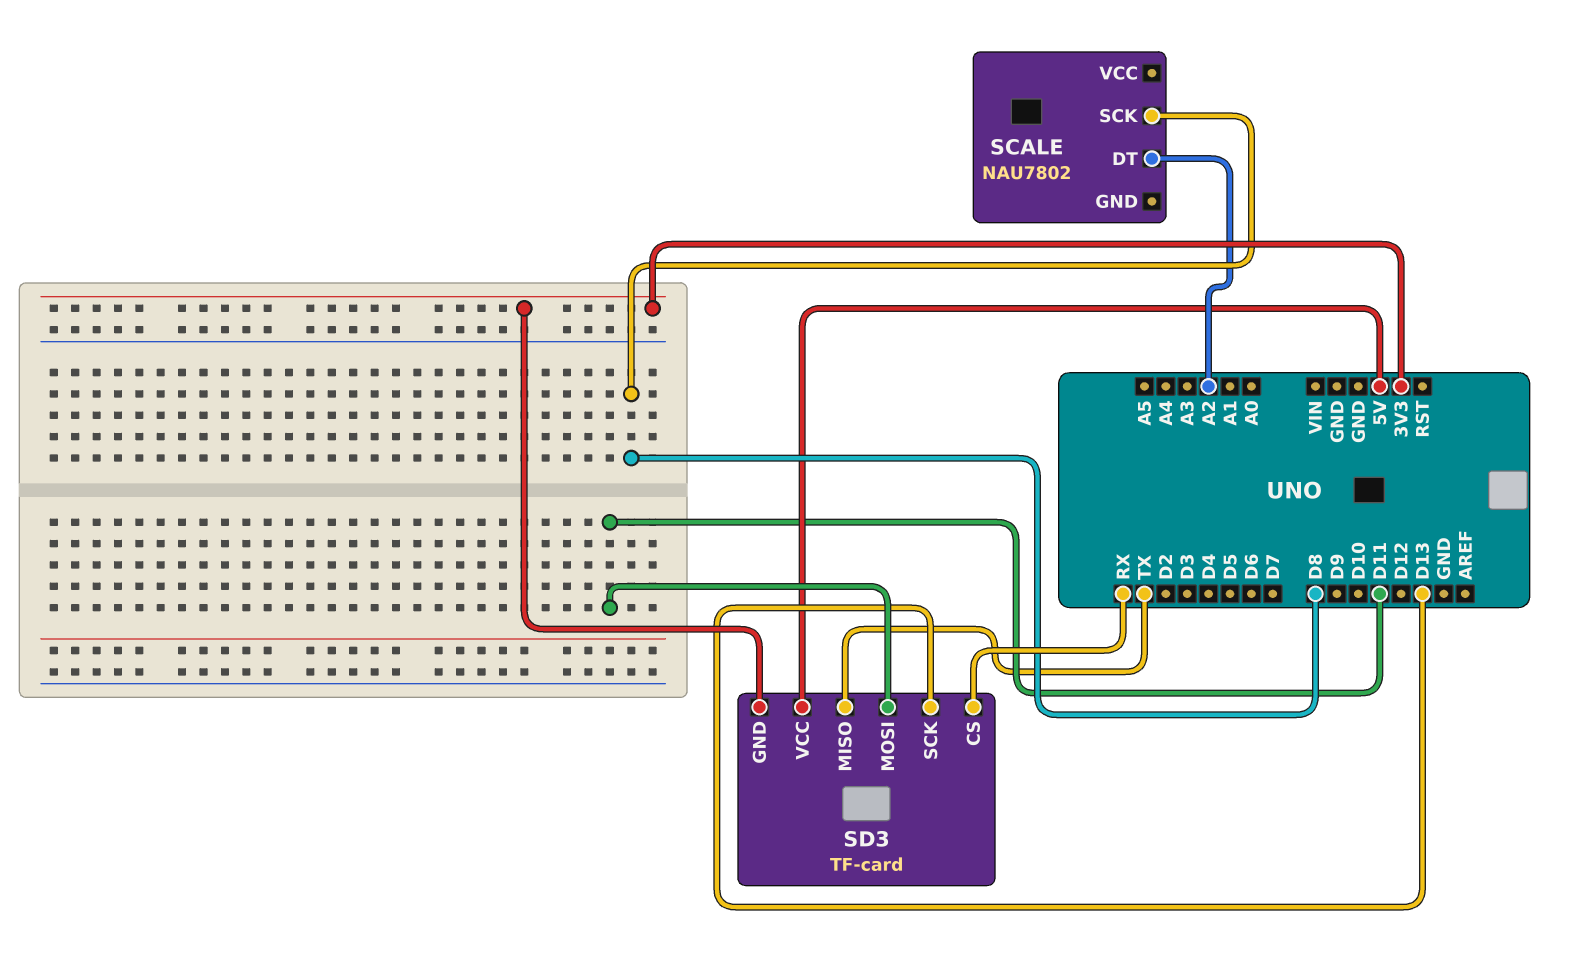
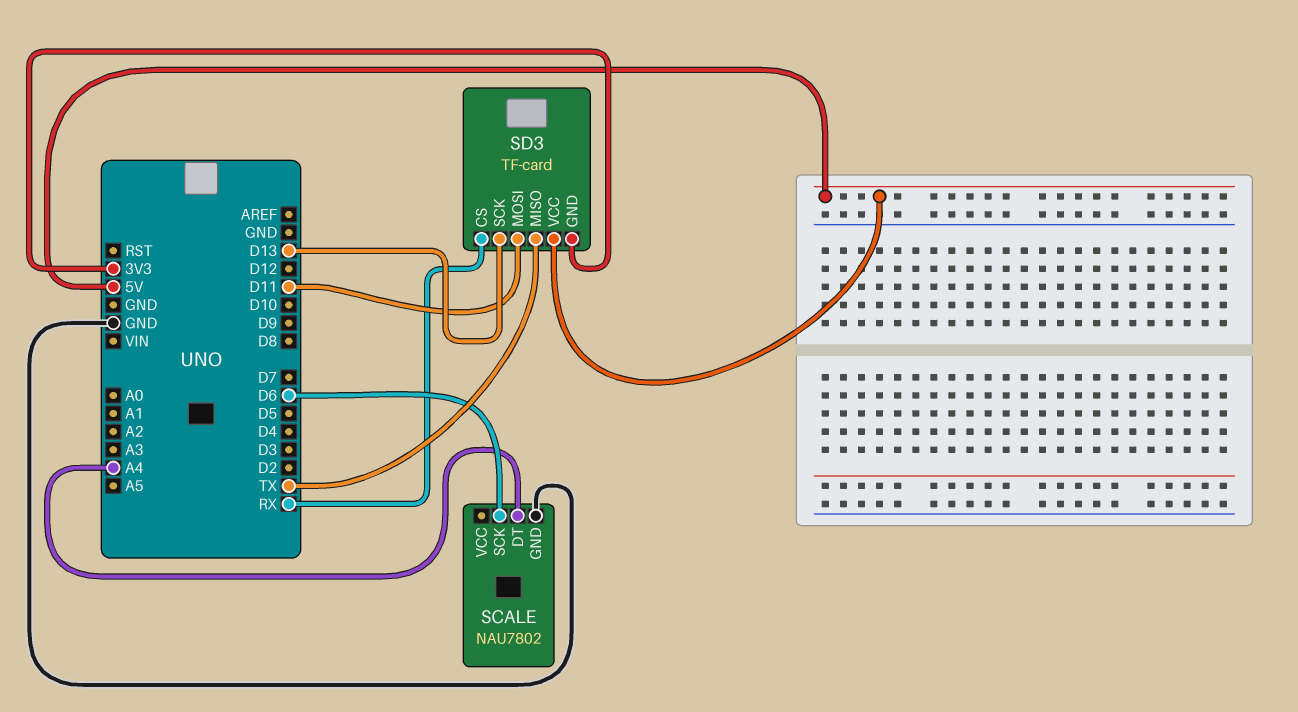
SCALE pin DT: A2 -> A4
SCALE pin GND: none -> GND
SCALE pin SCK: D8 -> D6

